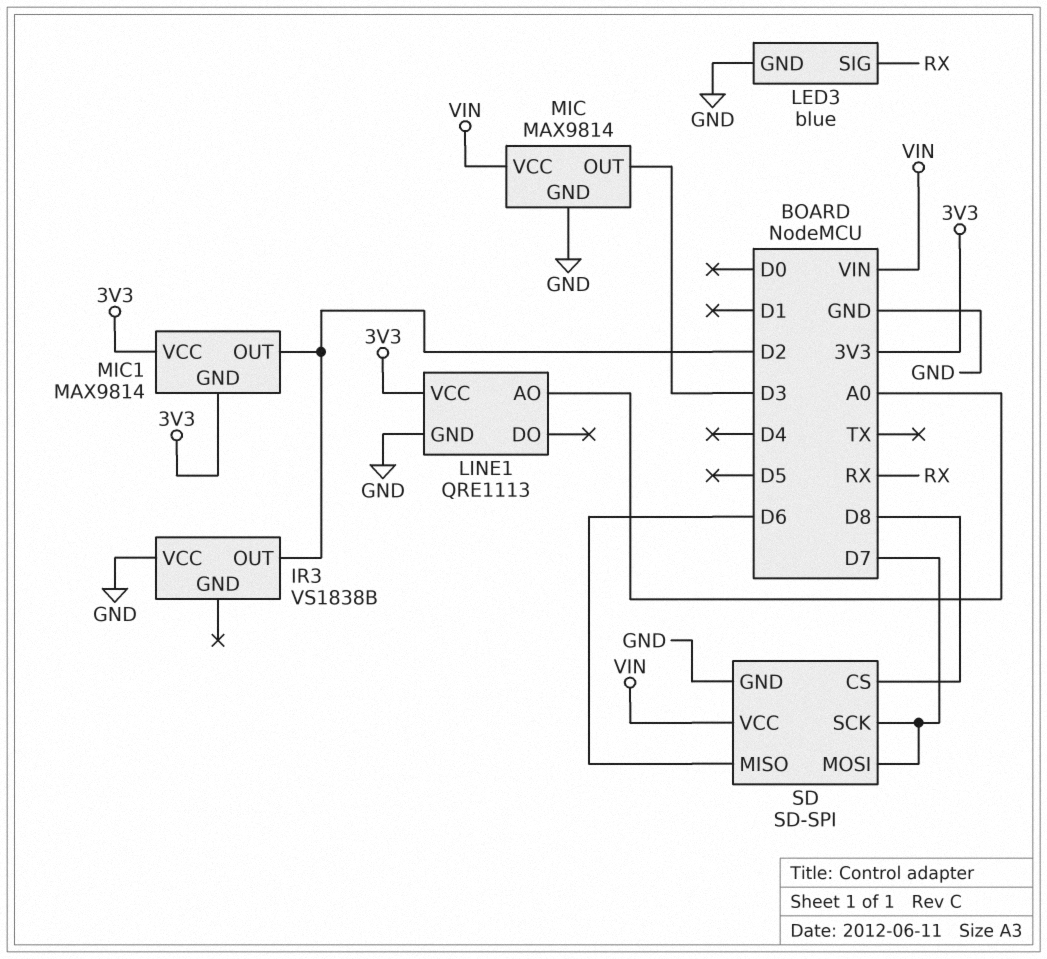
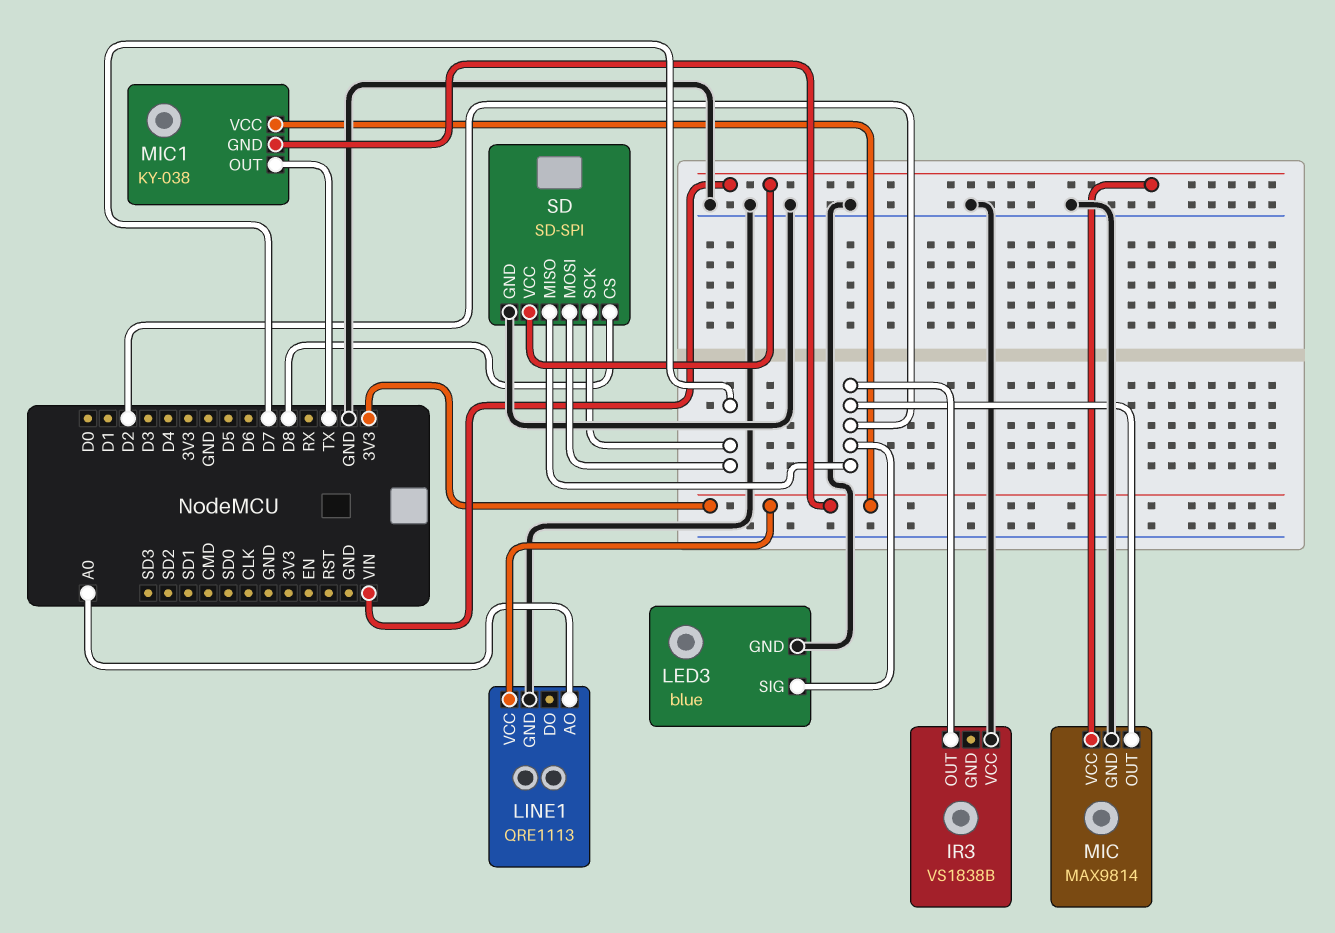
LED3 pin SIG: RX -> D2
MIC pin OUT: D3 -> D2
MIC1: MAX9814 -> KY-038
MIC1 pin OUT: D2 -> TX
SD pin MISO: D6 -> D2

